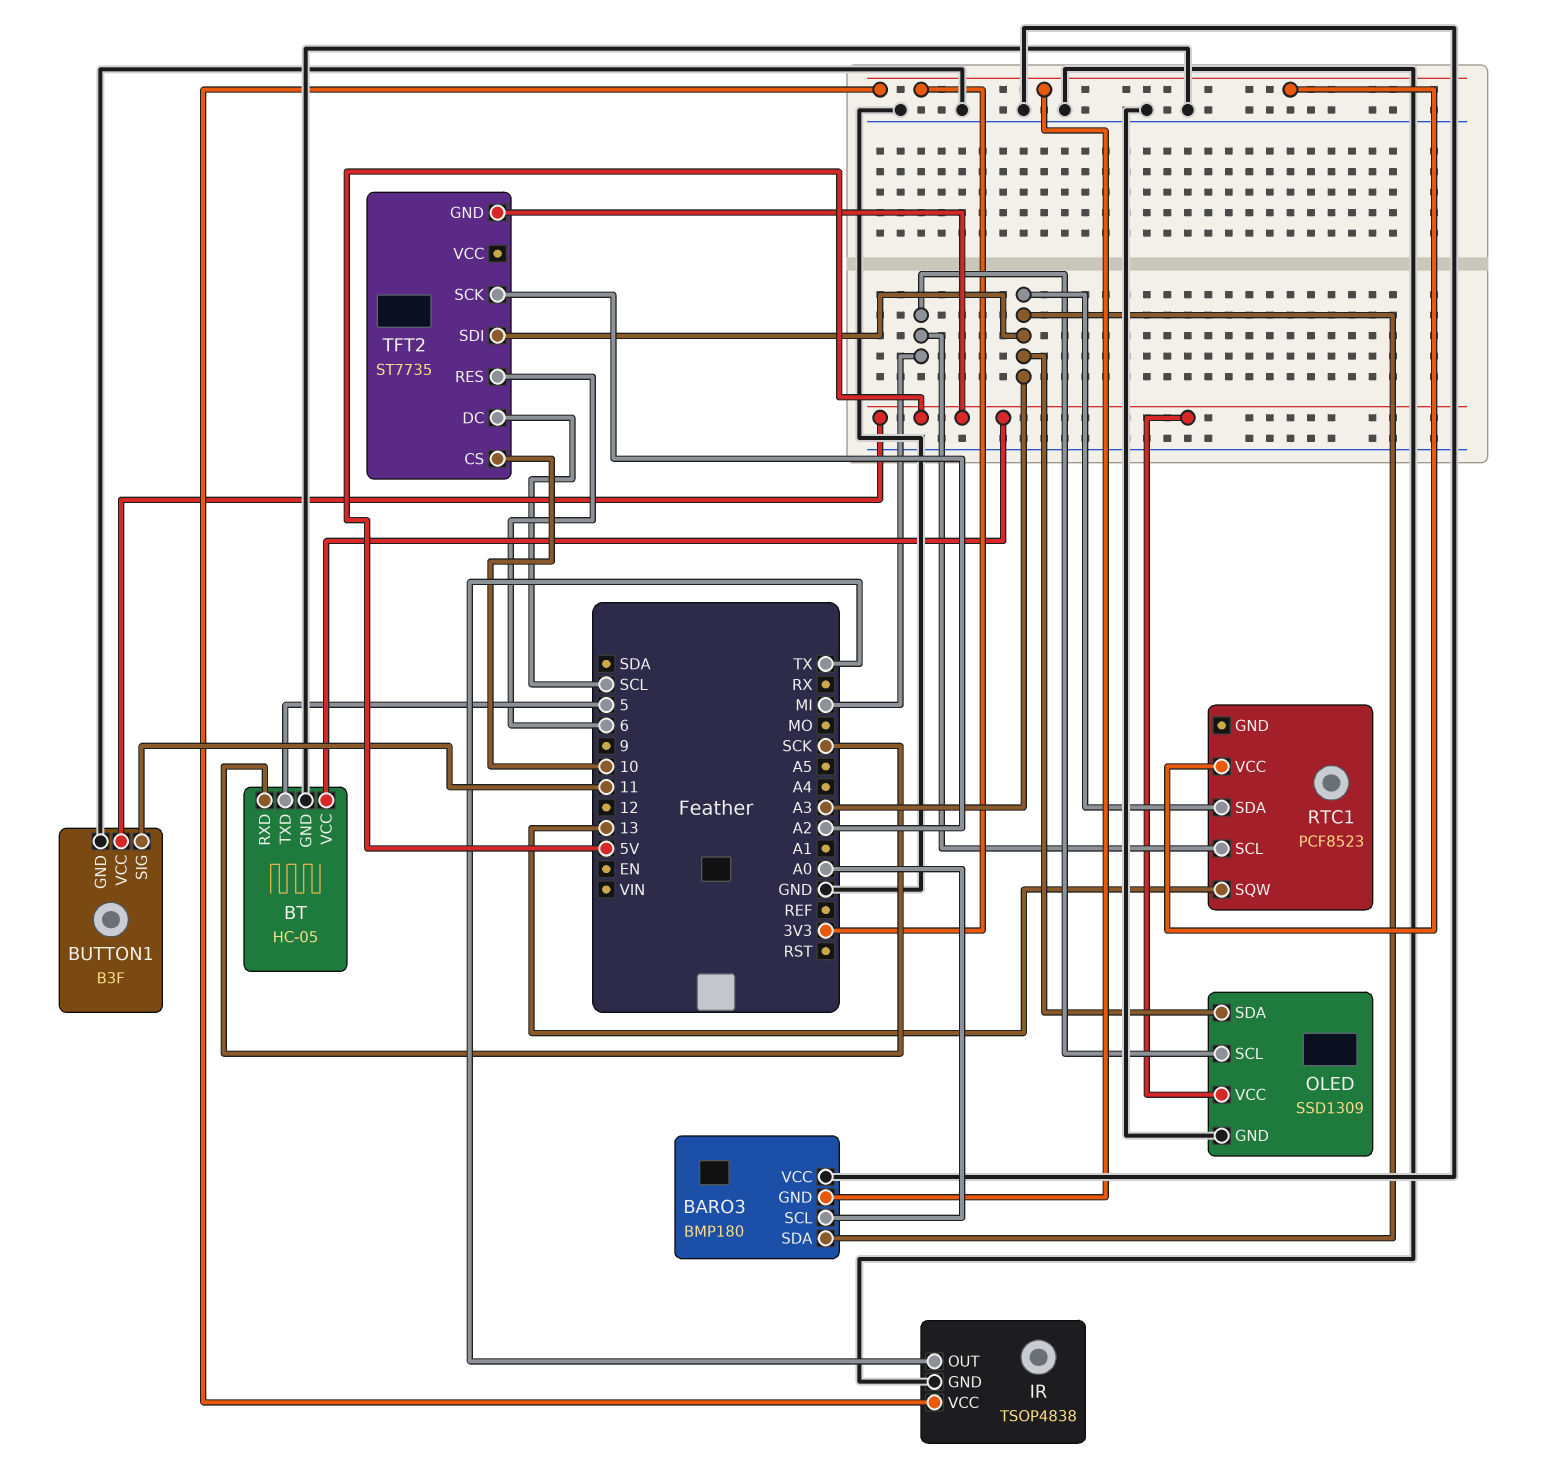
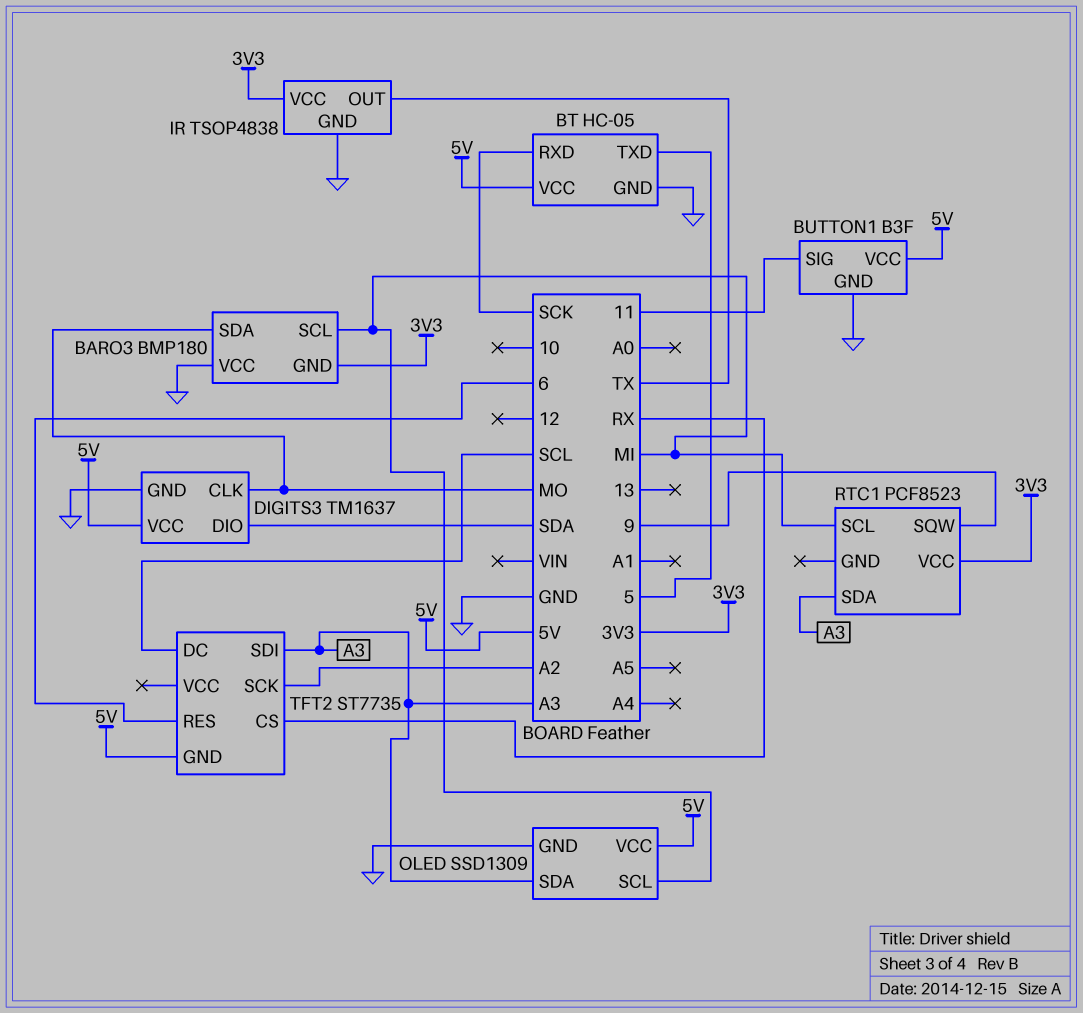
BARO3 pin SCL: A0 -> MI
BARO3 pin SDA: A3 -> MO
DIGITS3: none -> TM1637
DIGITS3 pin CLK: none -> MO
DIGITS3 pin DIO: none -> SDA
DIGITS3 pin GND: none -> GND
DIGITS3 pin VCC: none -> 5V
RTC1 pin SQW: 13 -> 9
TFT2 pin CS: 10 -> RX

